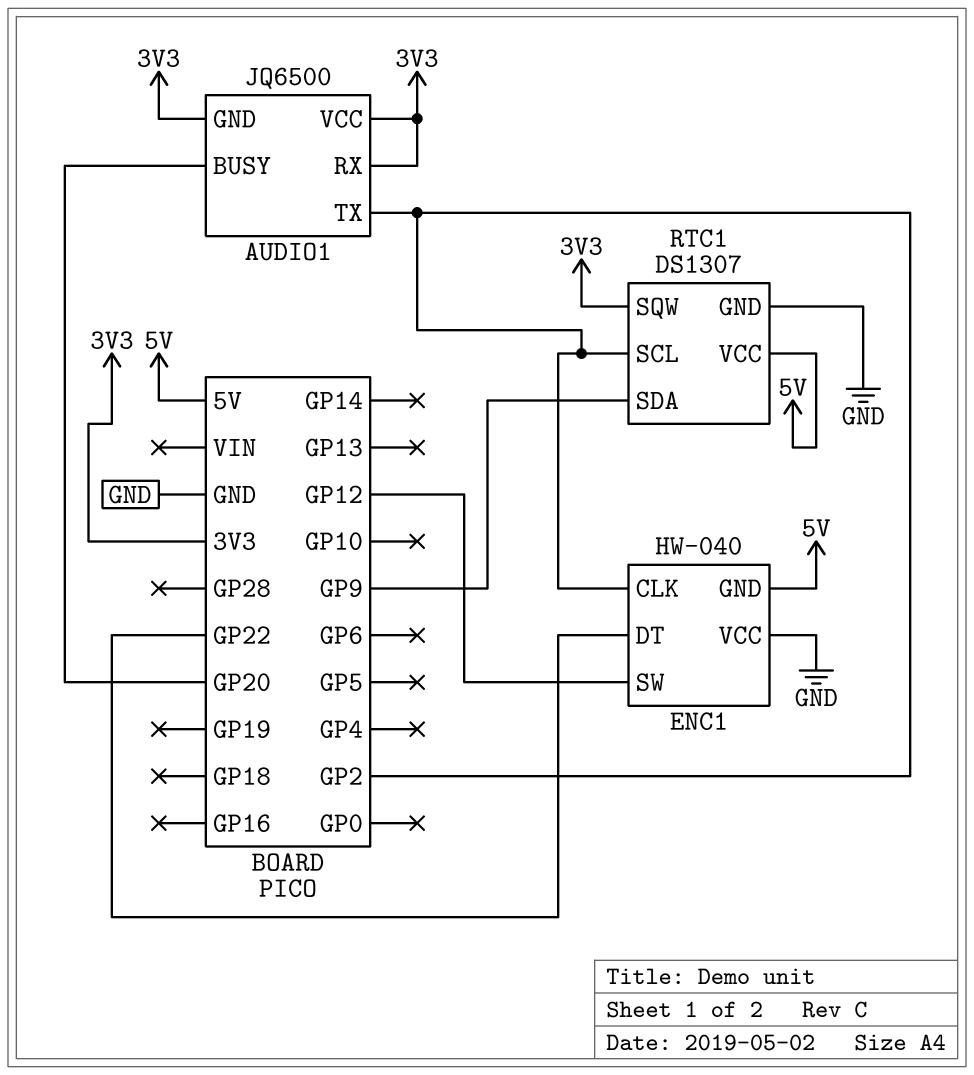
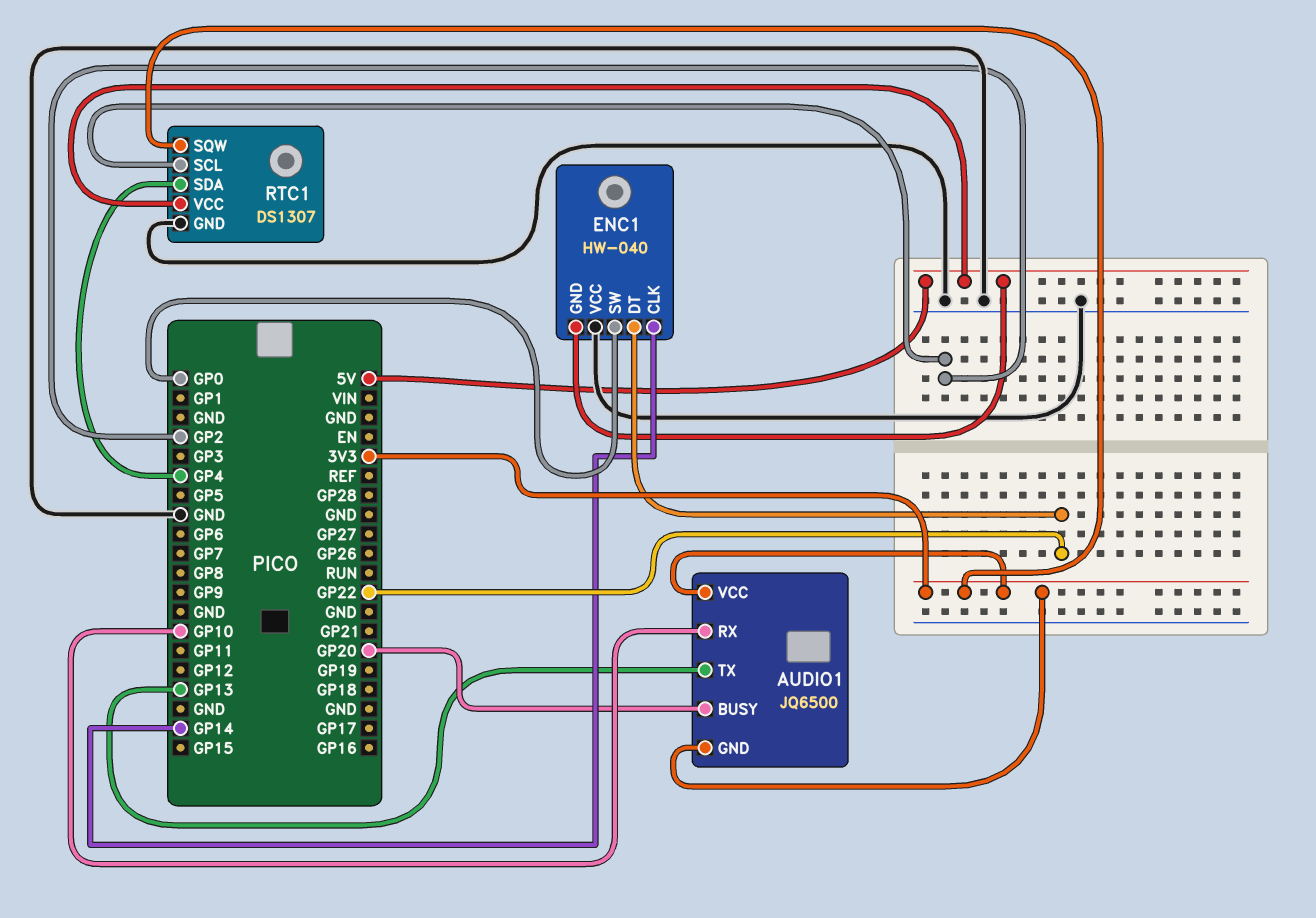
AUDIO1 pin RX: 3V3 -> GP10
AUDIO1 pin TX: GP2 -> GP13
ENC1 pin CLK: GP2 -> GP14
ENC1 pin SW: GP12 -> GP0
RTC1 pin SDA: GP9 -> GP4

